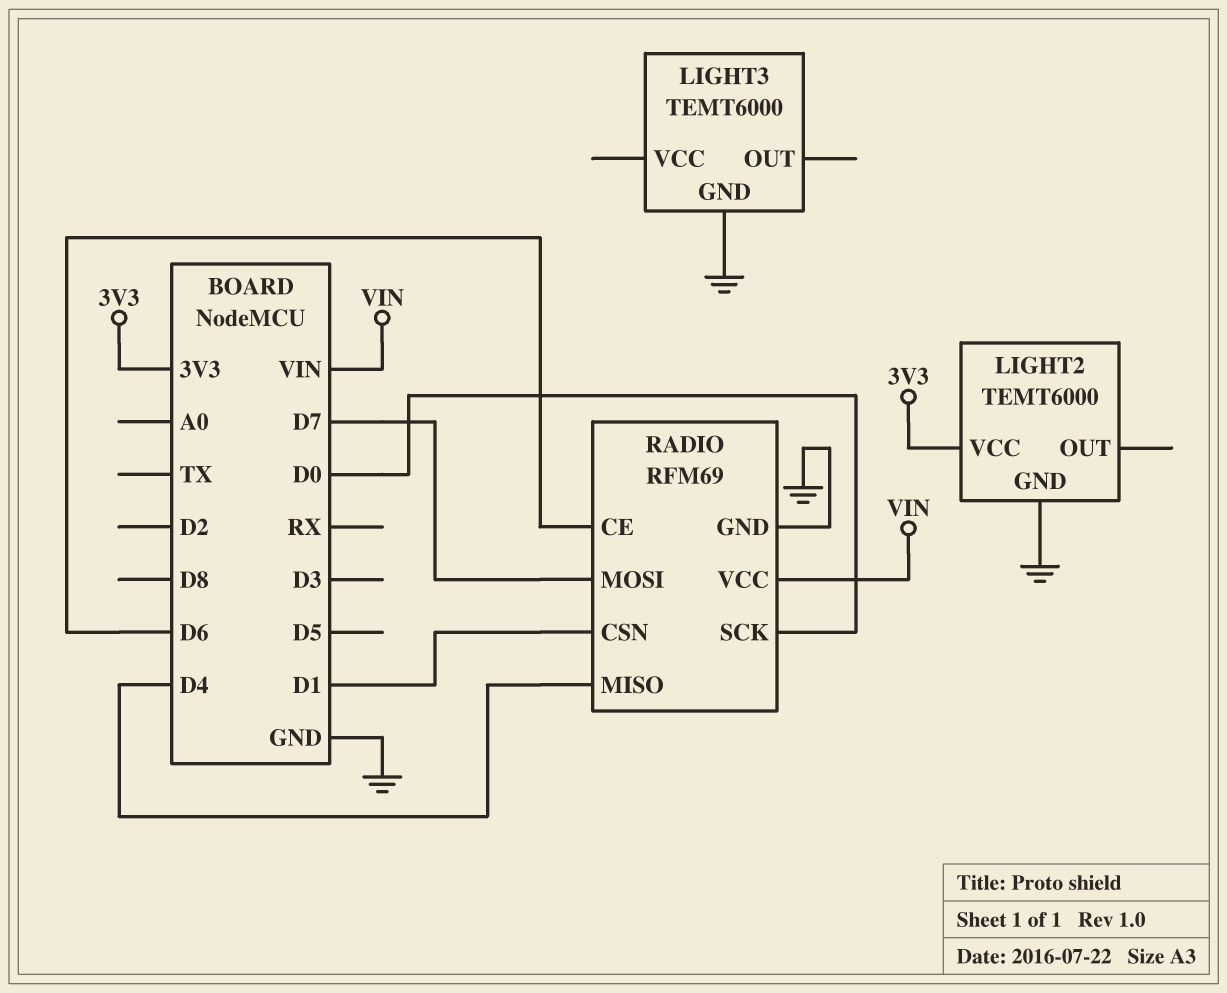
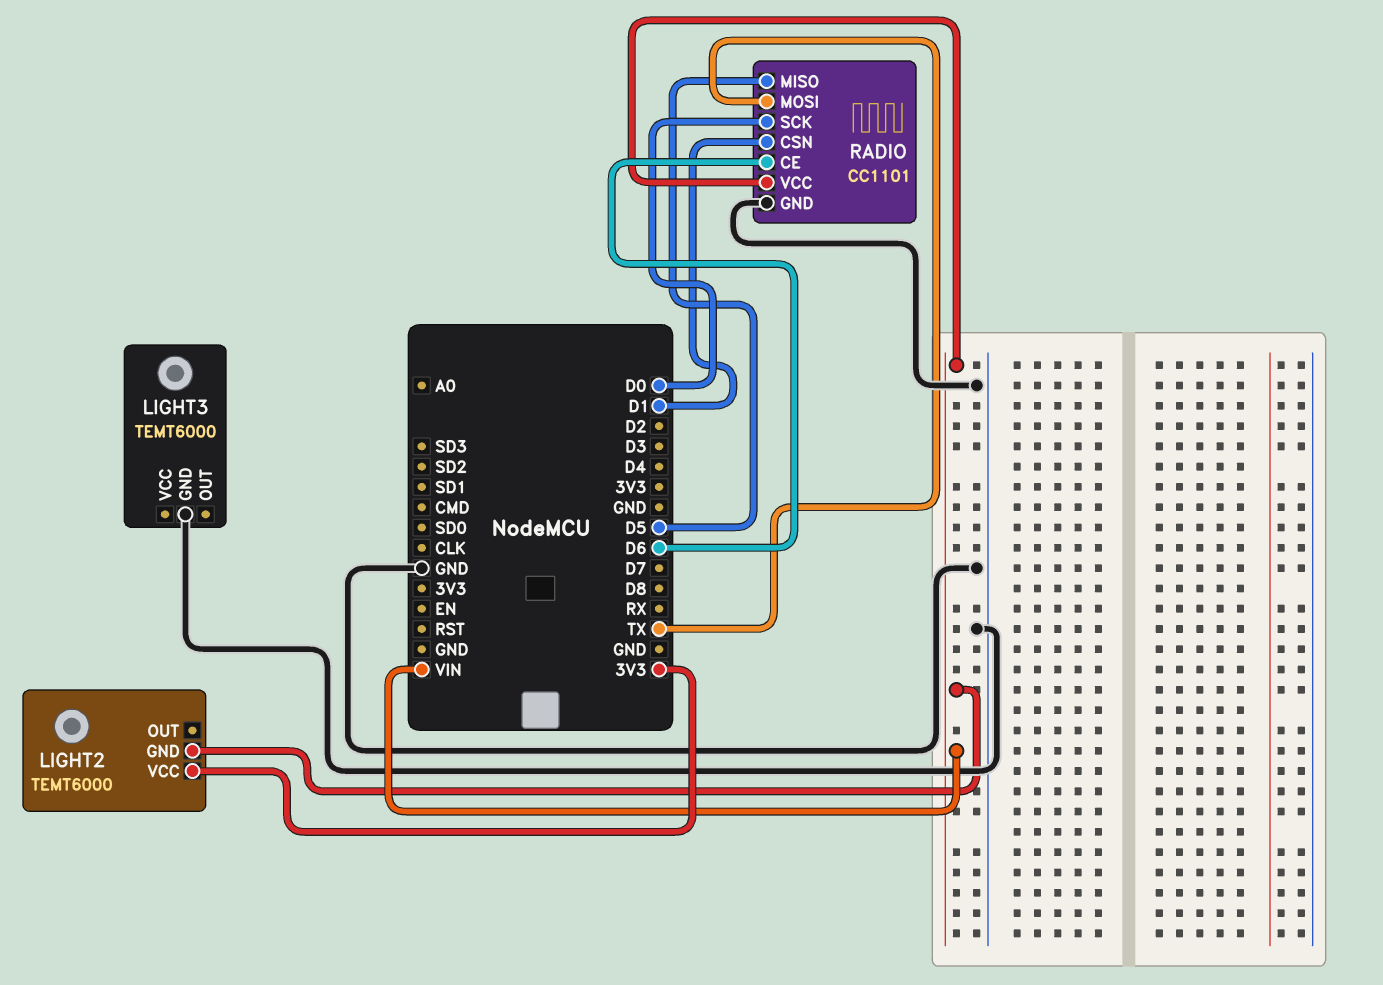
LIGHT2 pin GND: GND -> VIN
RADIO: RFM69 -> CC1101
RADIO pin MISO: D4 -> D5
RADIO pin MOSI: D7 -> TX

